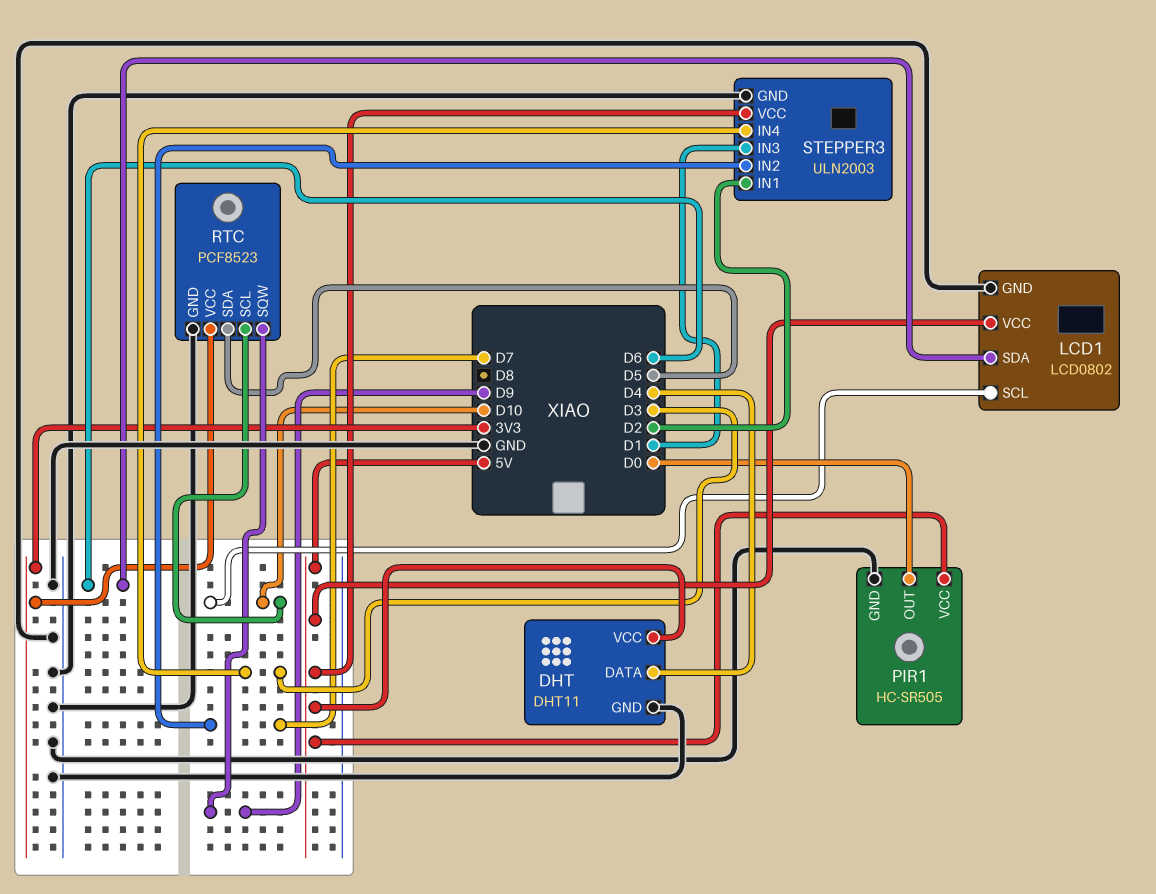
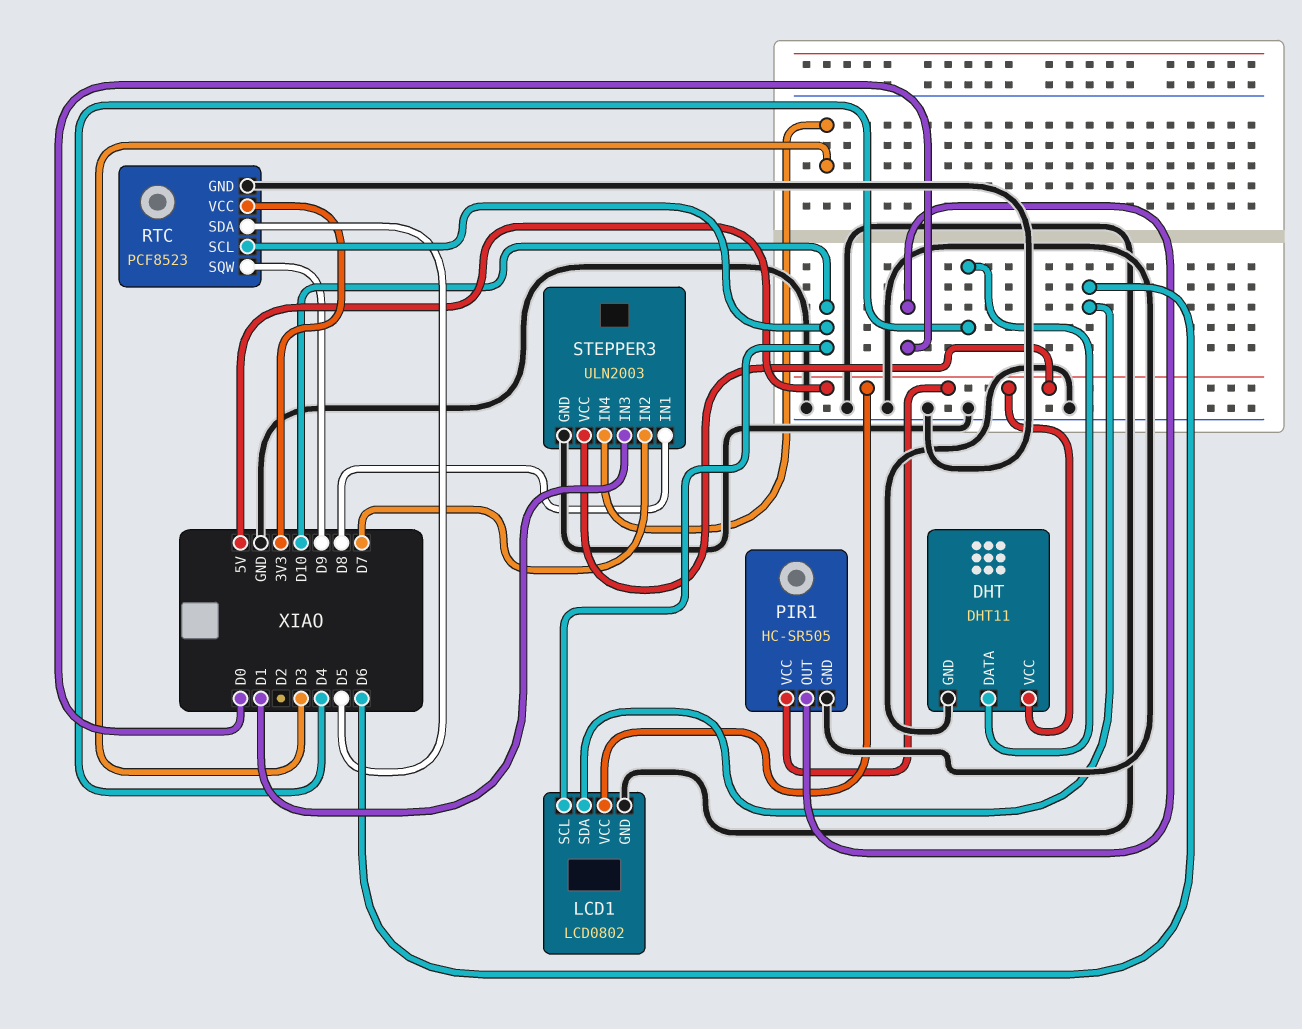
STEPPER3 pin IN1: D2 -> D8

